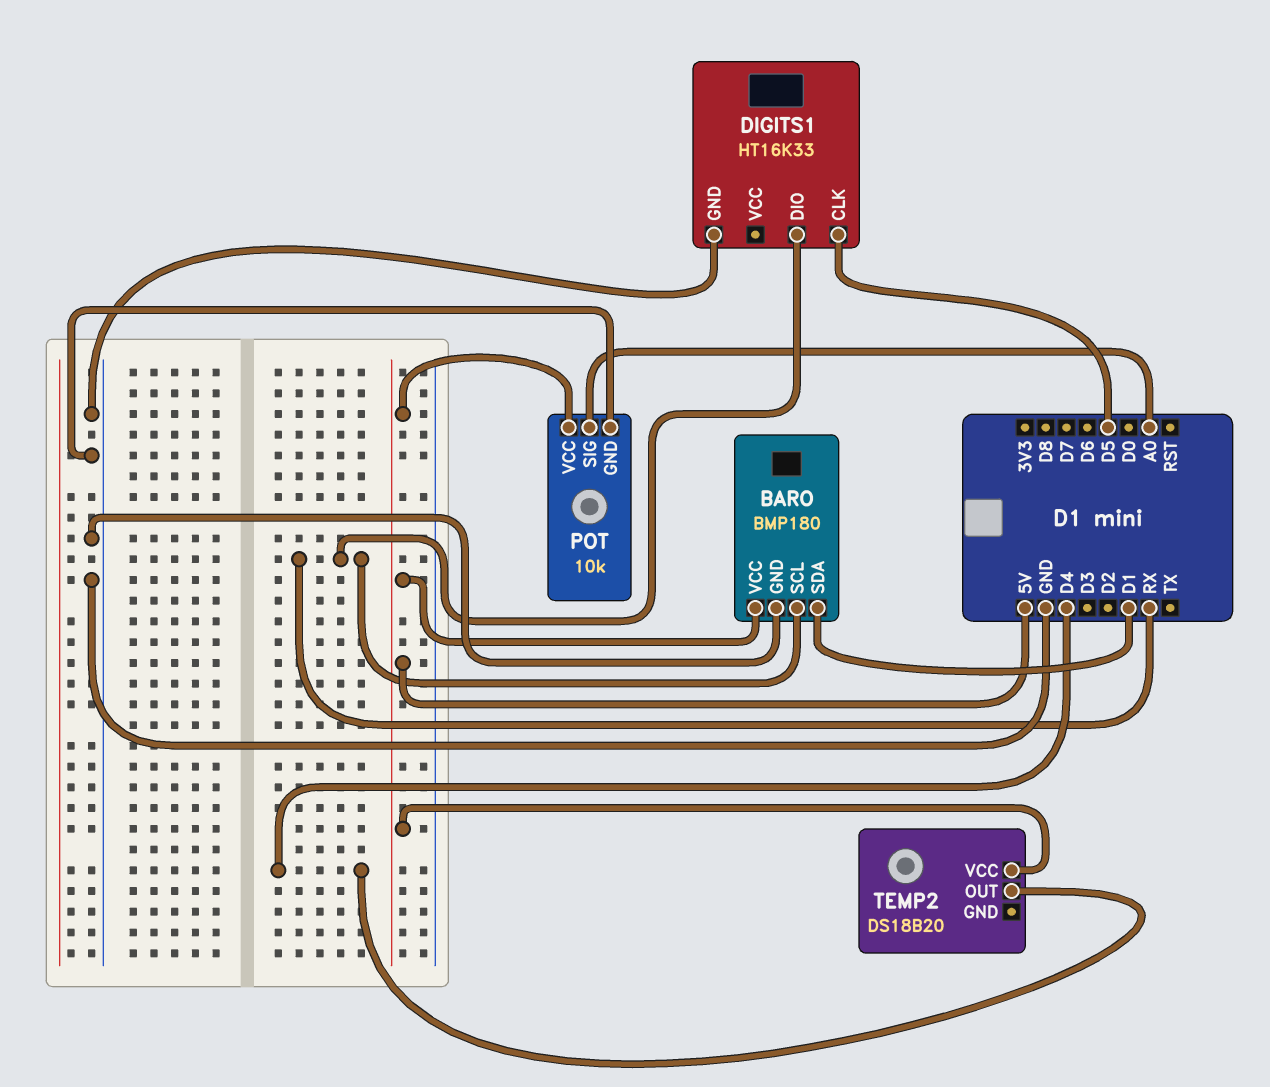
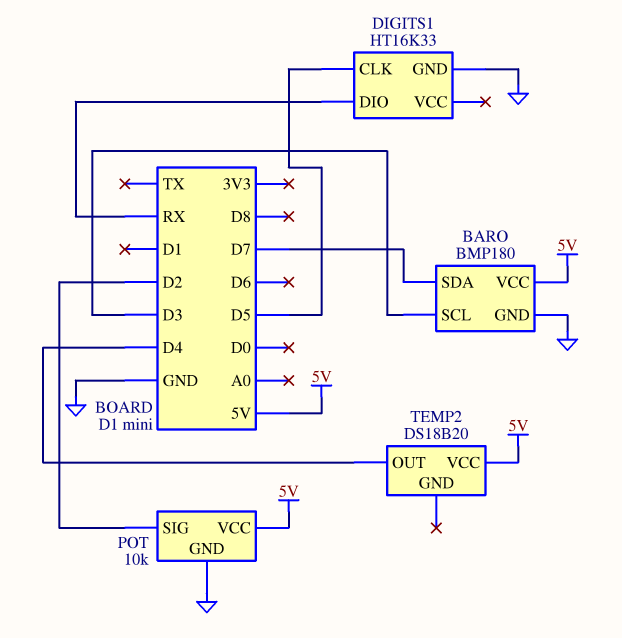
BARO pin SCL: RX -> D3
BARO pin SDA: D1 -> D7
POT pin SIG: A0 -> D2

